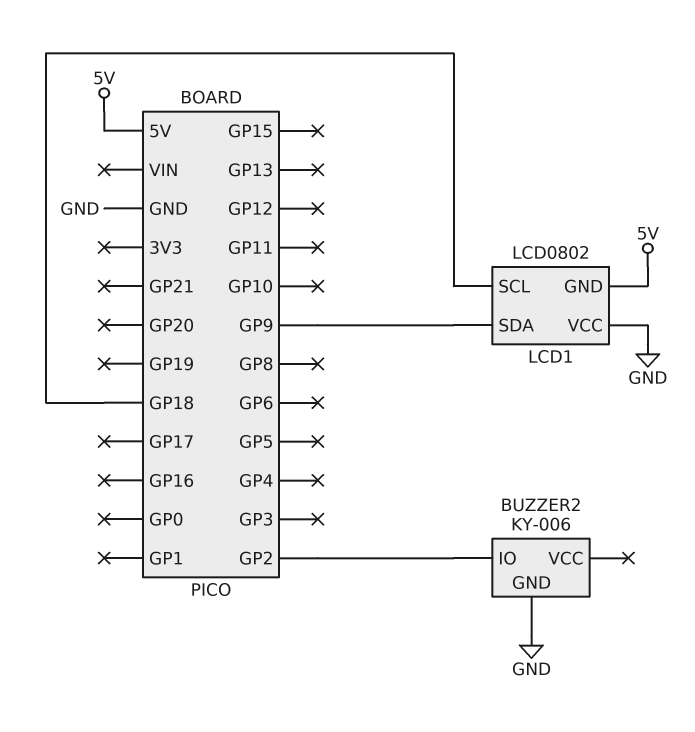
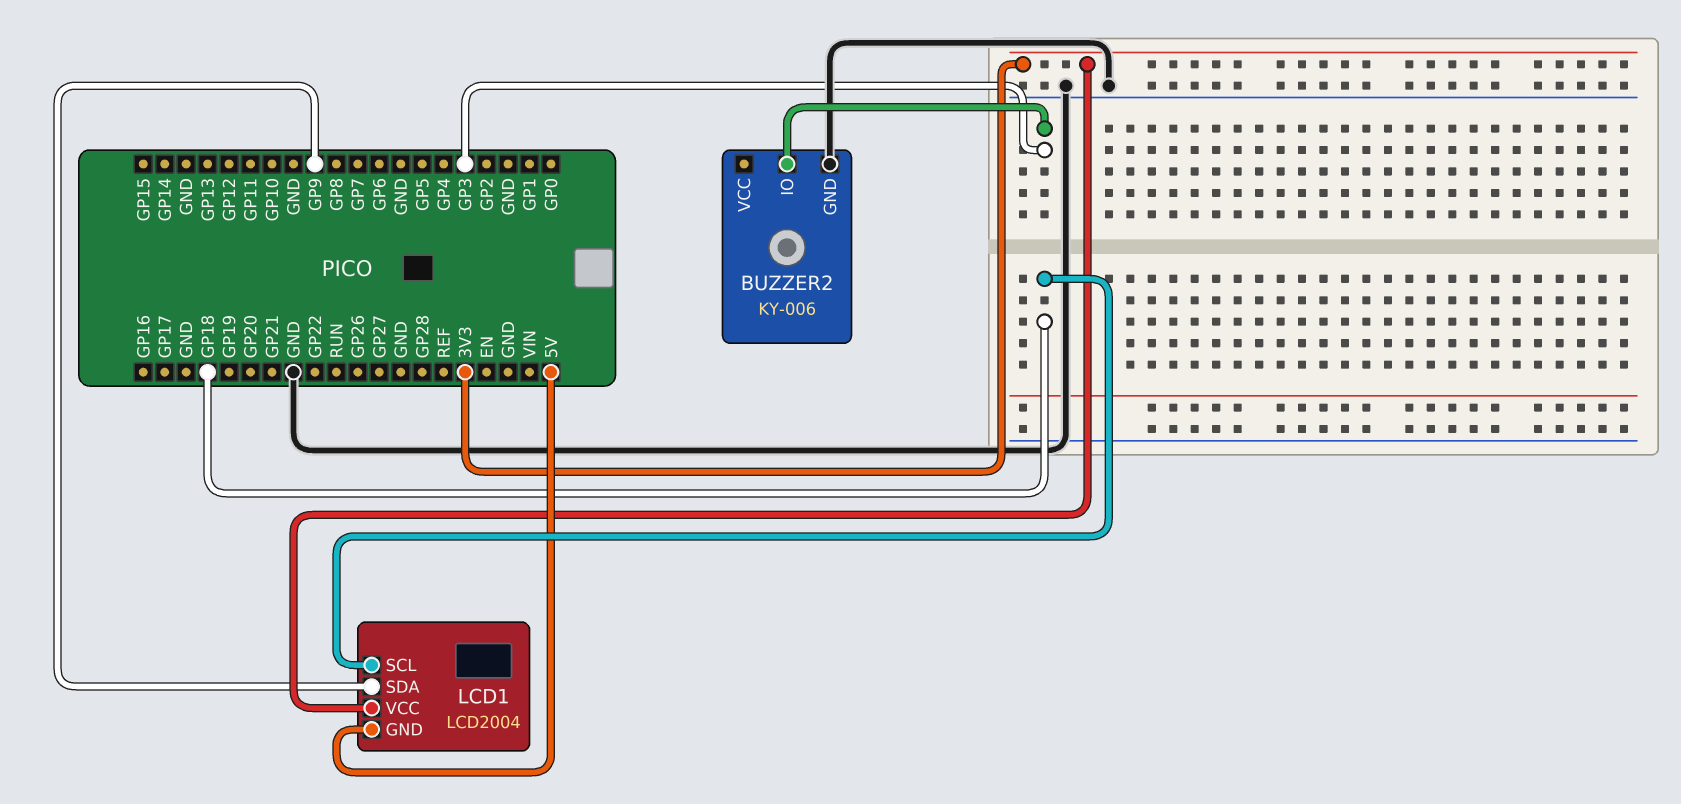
BUZZER2 pin IO: GP2 -> GP3
LCD1: LCD0802 -> LCD2004
LCD1 pin VCC: GND -> 3V3

